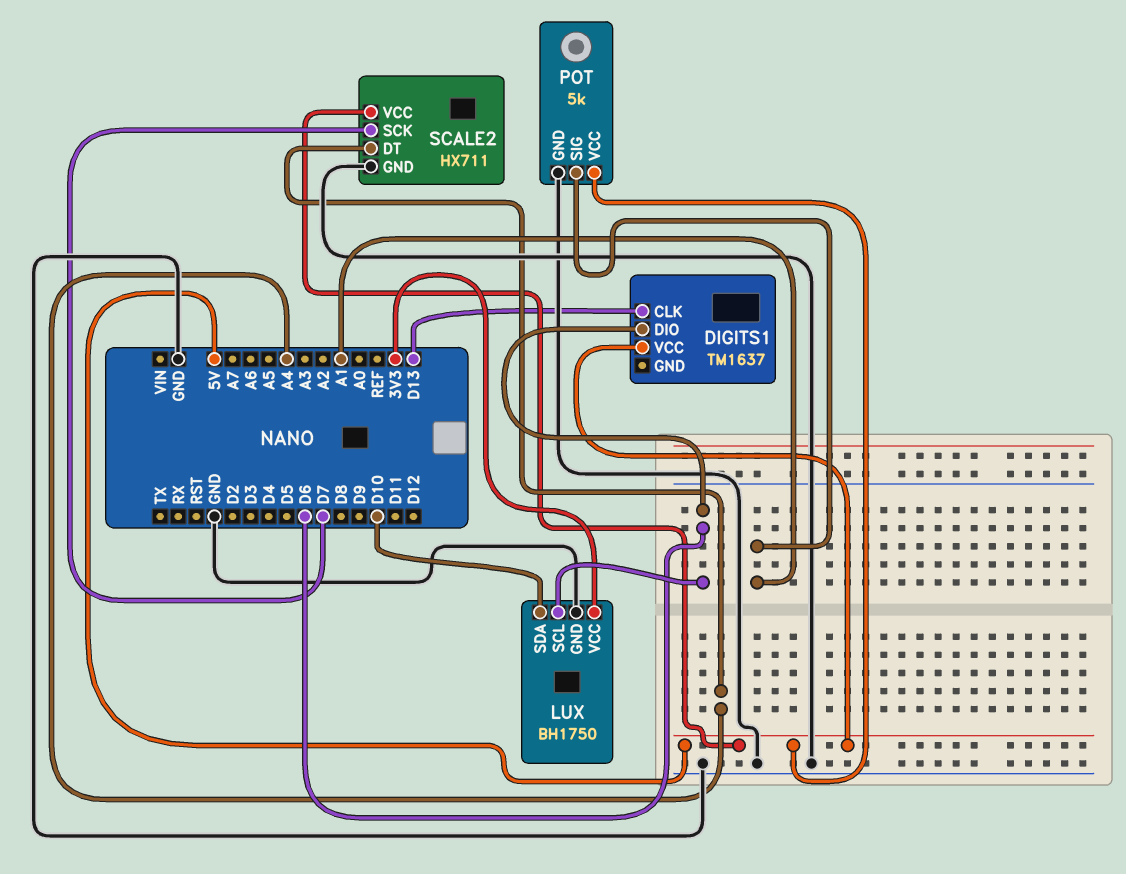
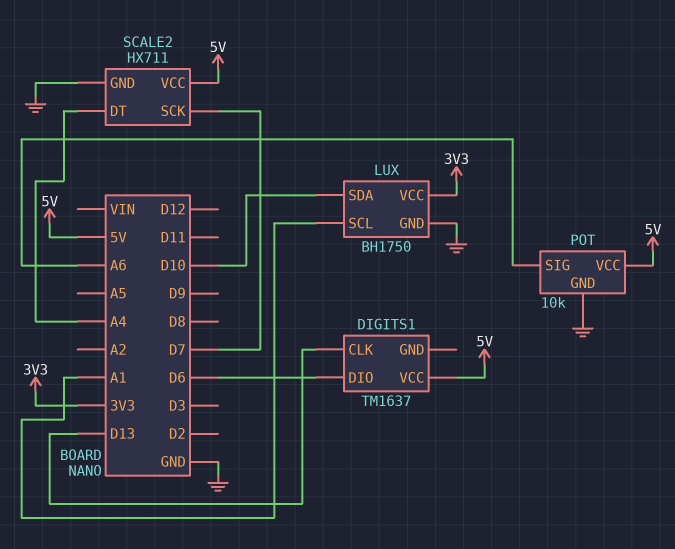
LUX pin SCL: D6 -> A1
POT: 5k -> 10k
POT pin SIG: A1 -> A6

